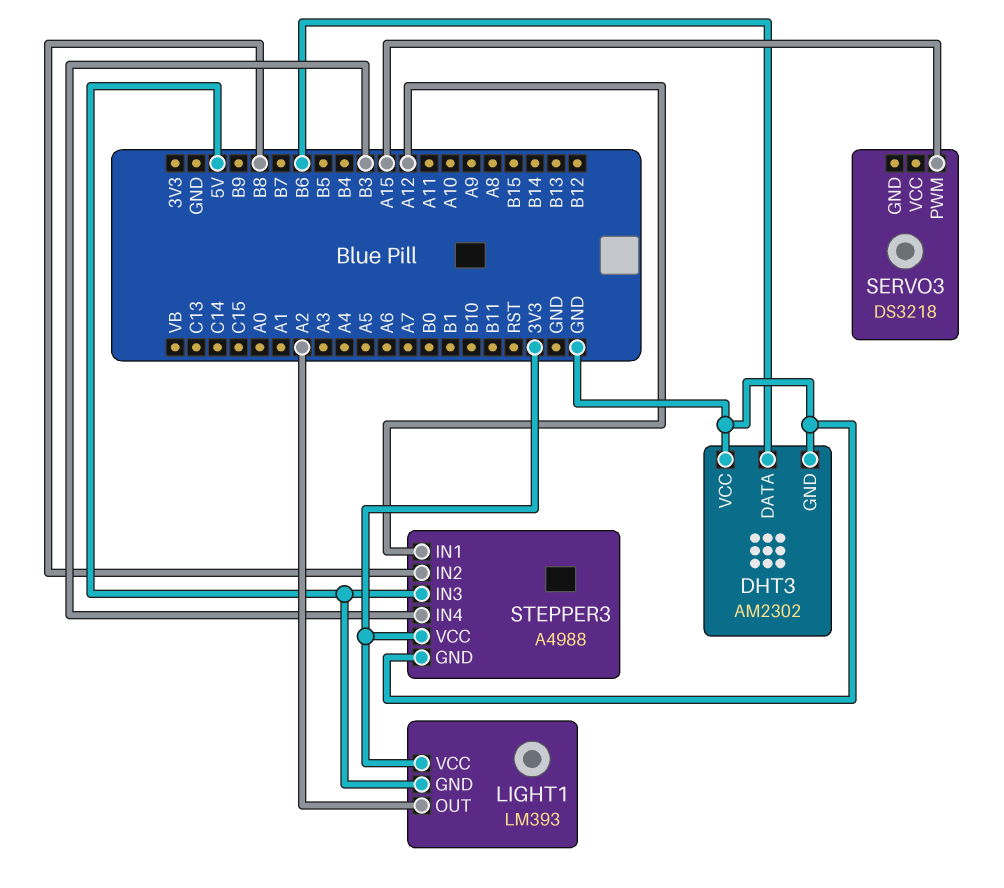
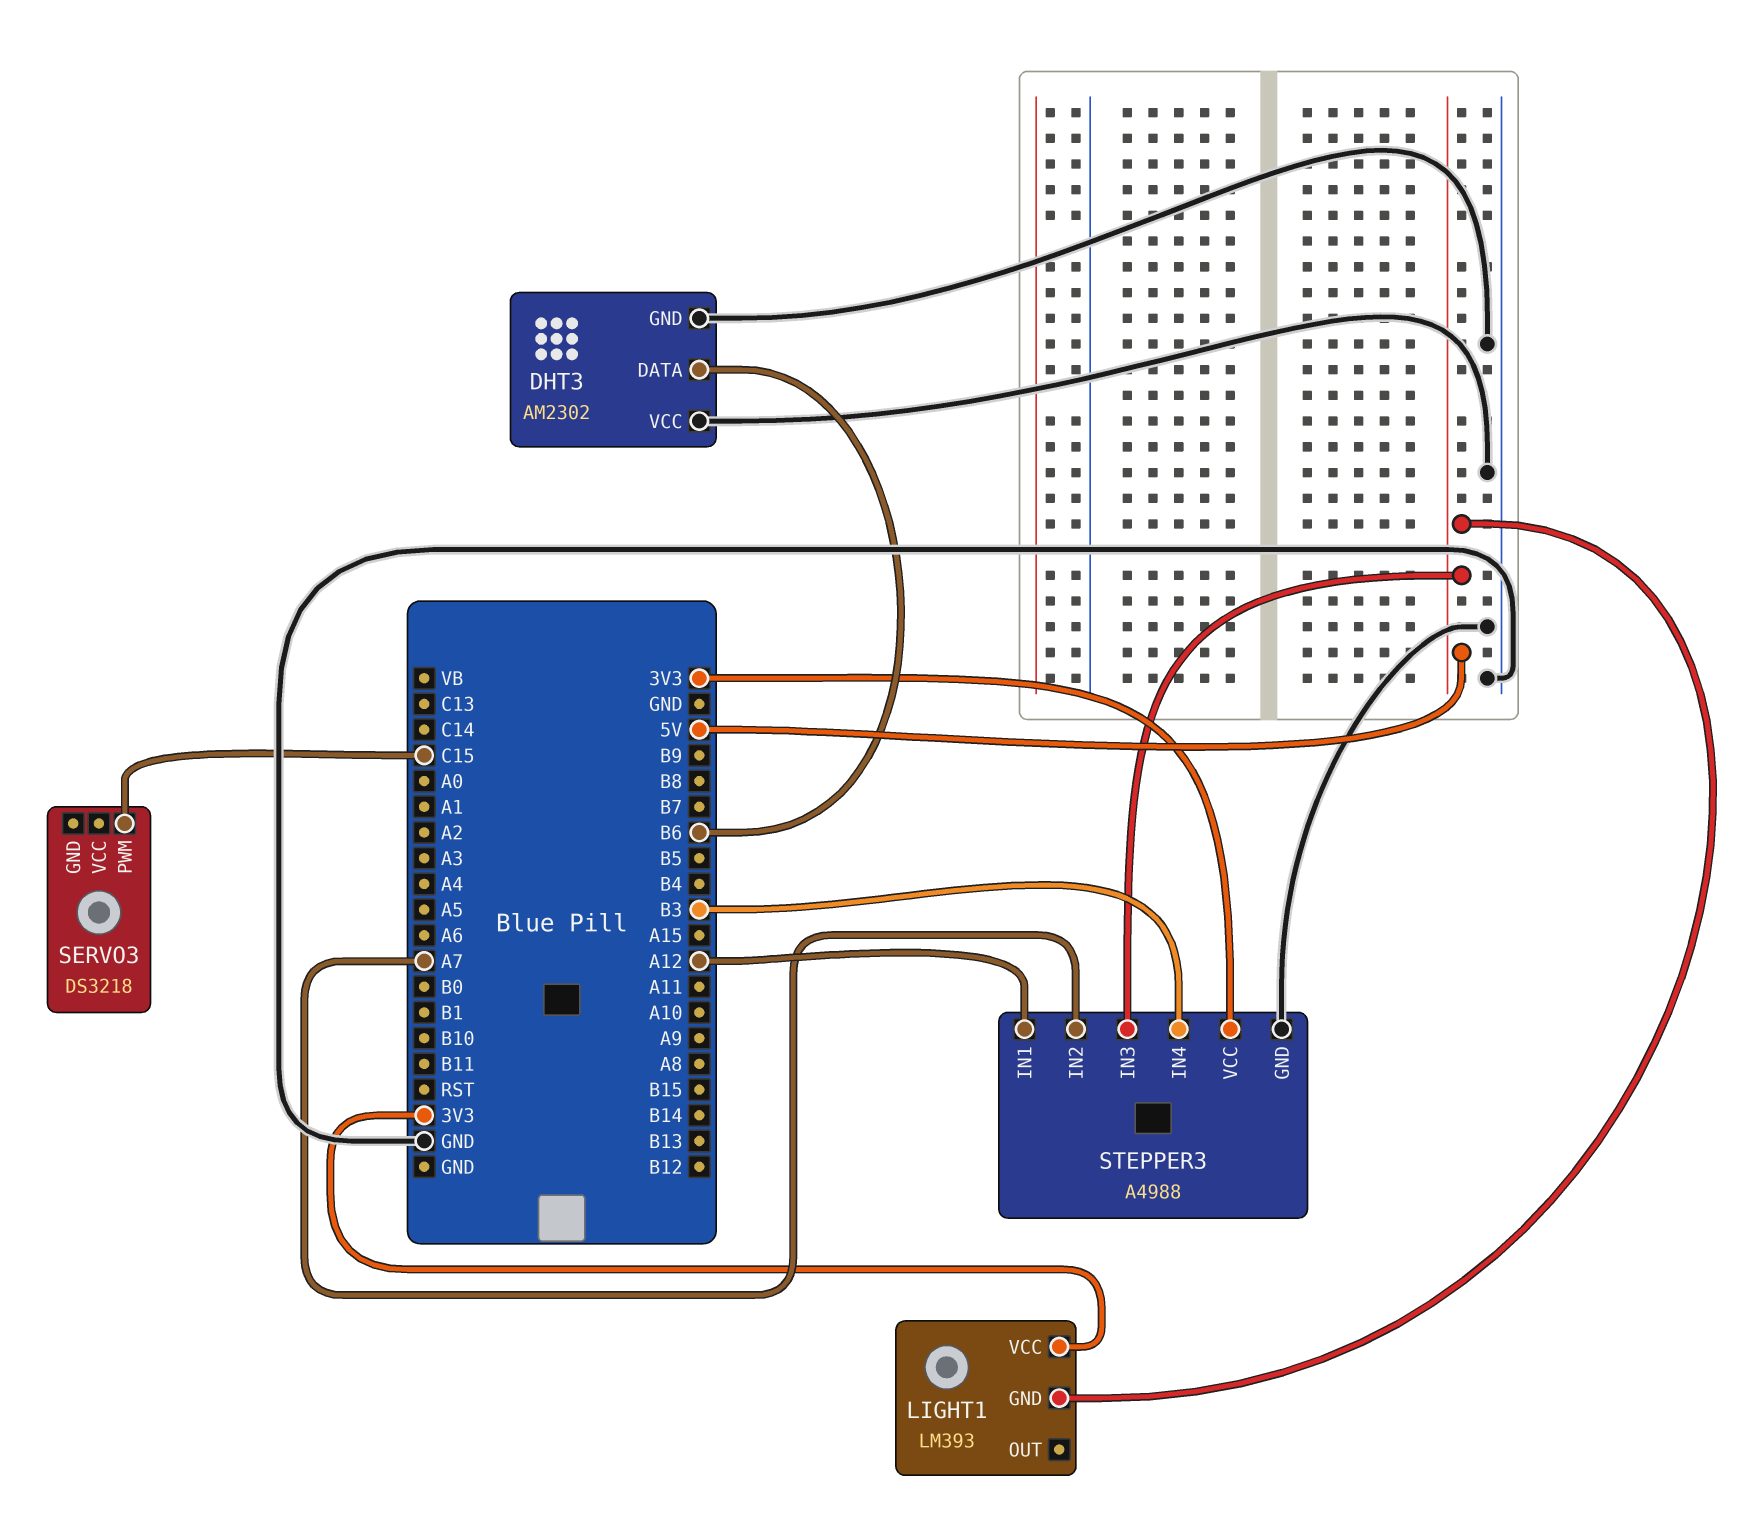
LIGHT1 pin OUT: A2 -> none
SERVO3 pin PWM: A15 -> C15
STEPPER3 pin IN2: B8 -> A7

